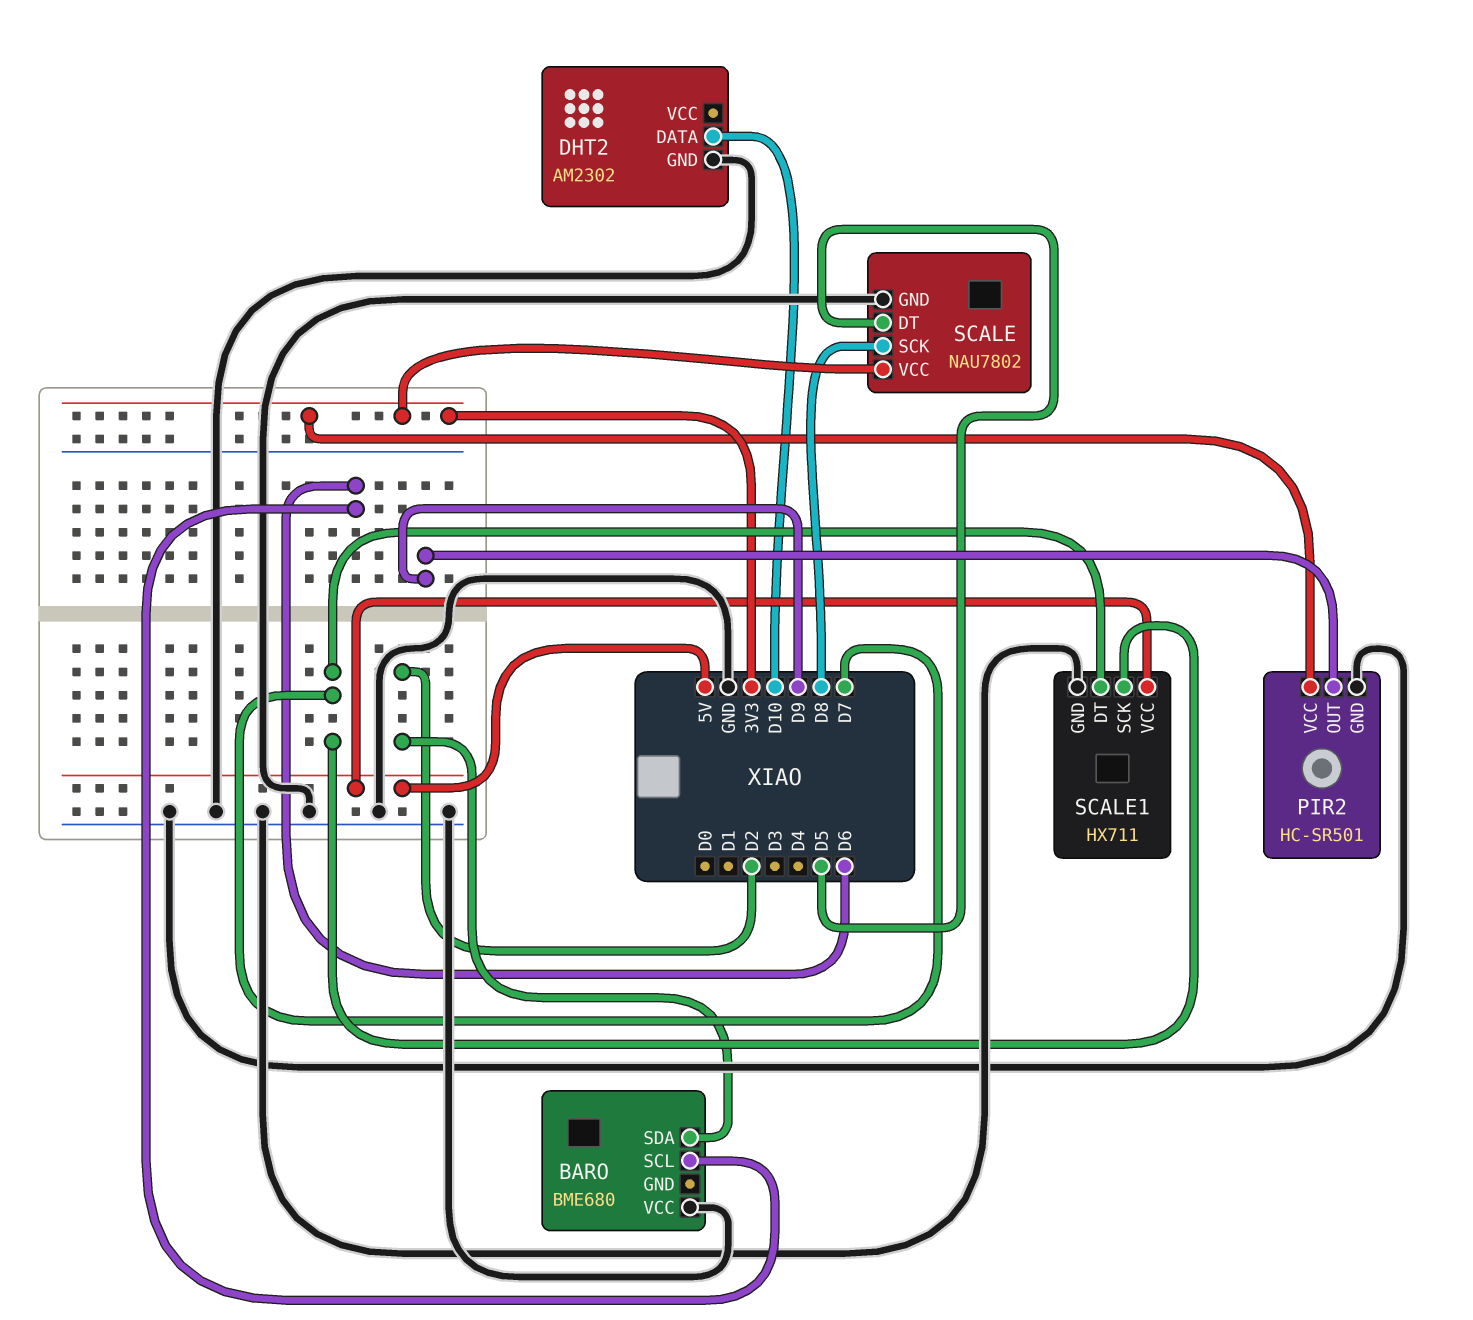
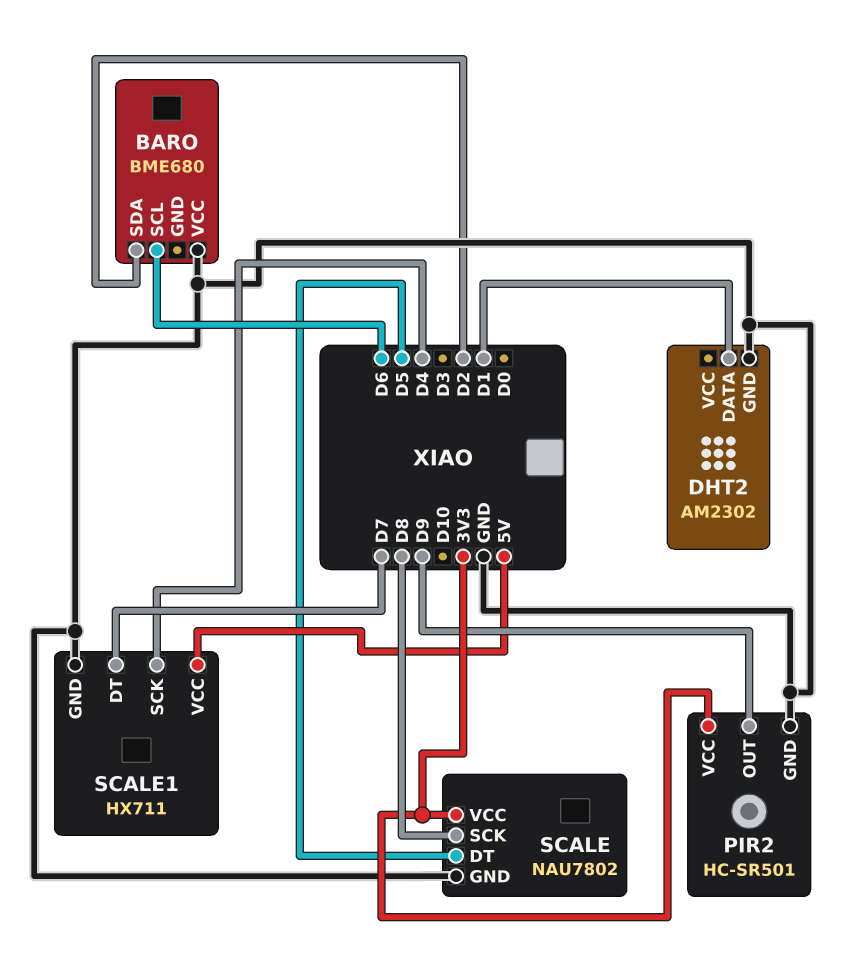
DHT2 pin DATA: D10 -> D1
SCALE1 pin SCK: D7 -> D4

